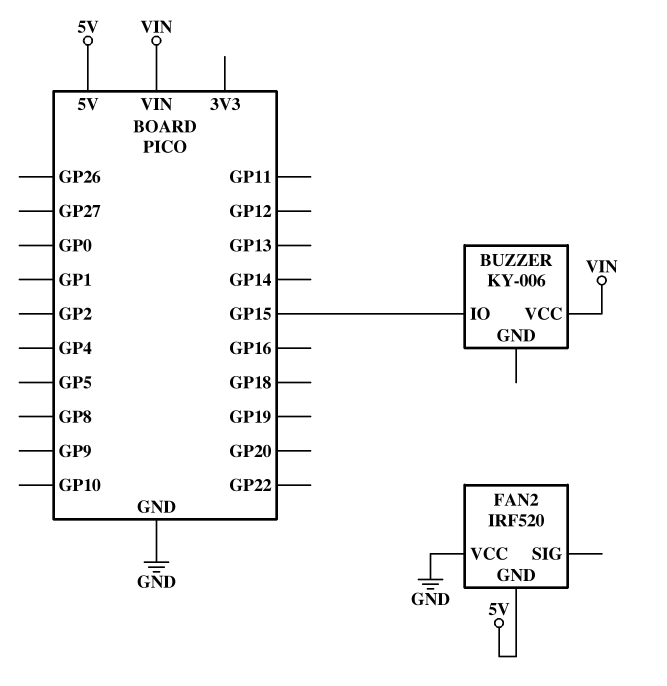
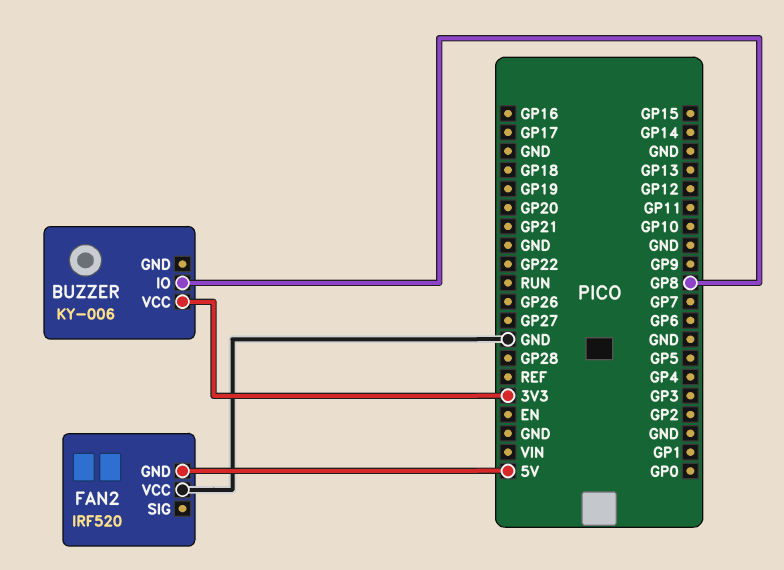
BUZZER pin IO: GP15 -> GP8
BUZZER pin VCC: VIN -> 3V3

